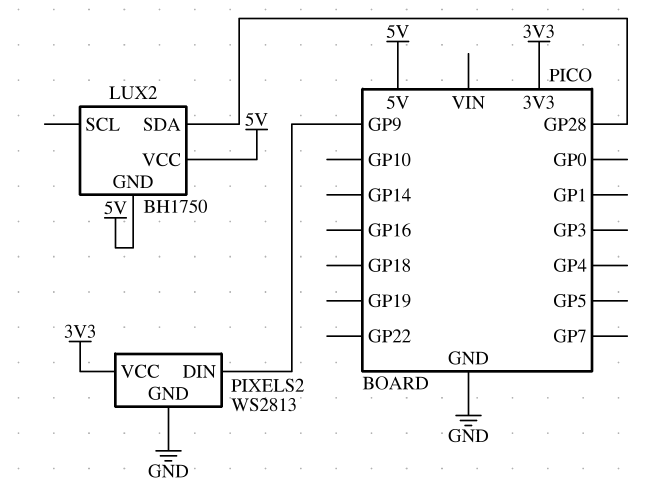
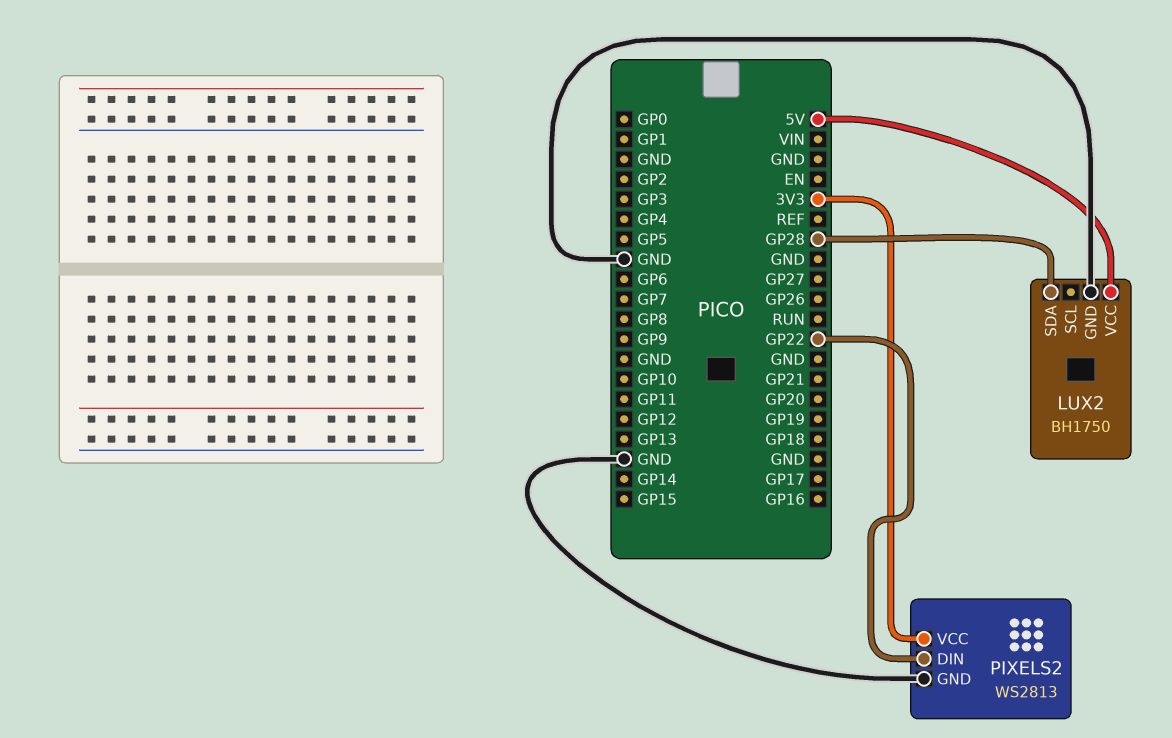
LUX2 pin GND: 5V -> GND
PIXELS2 pin DIN: GP9 -> GP22

